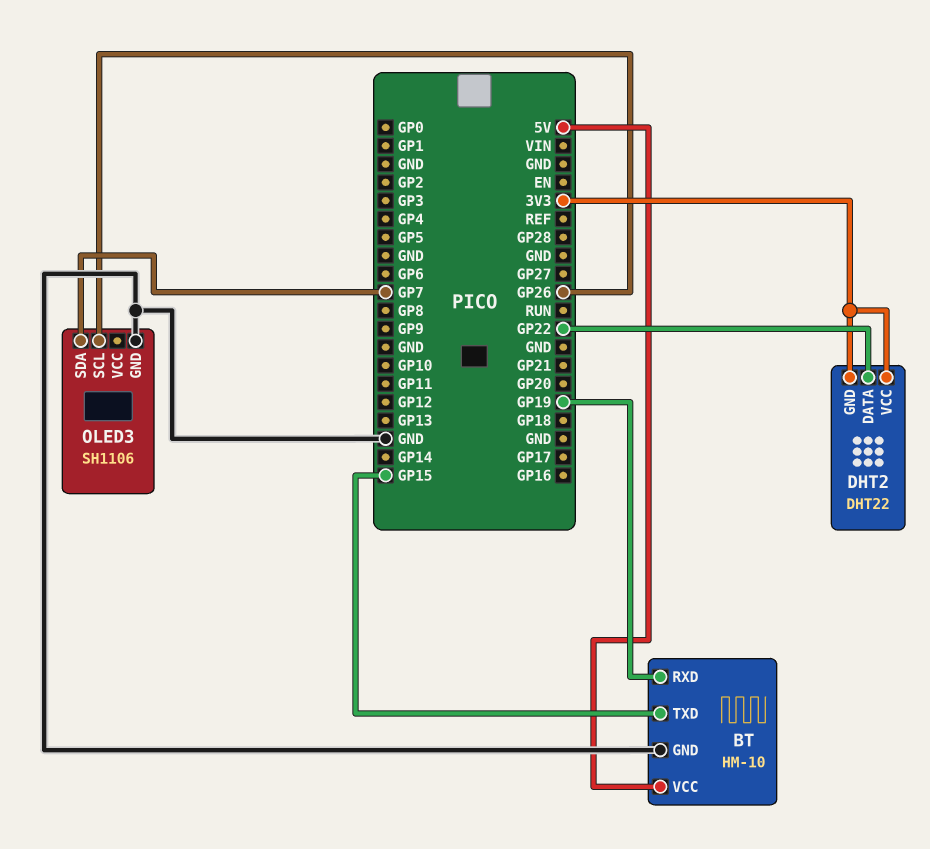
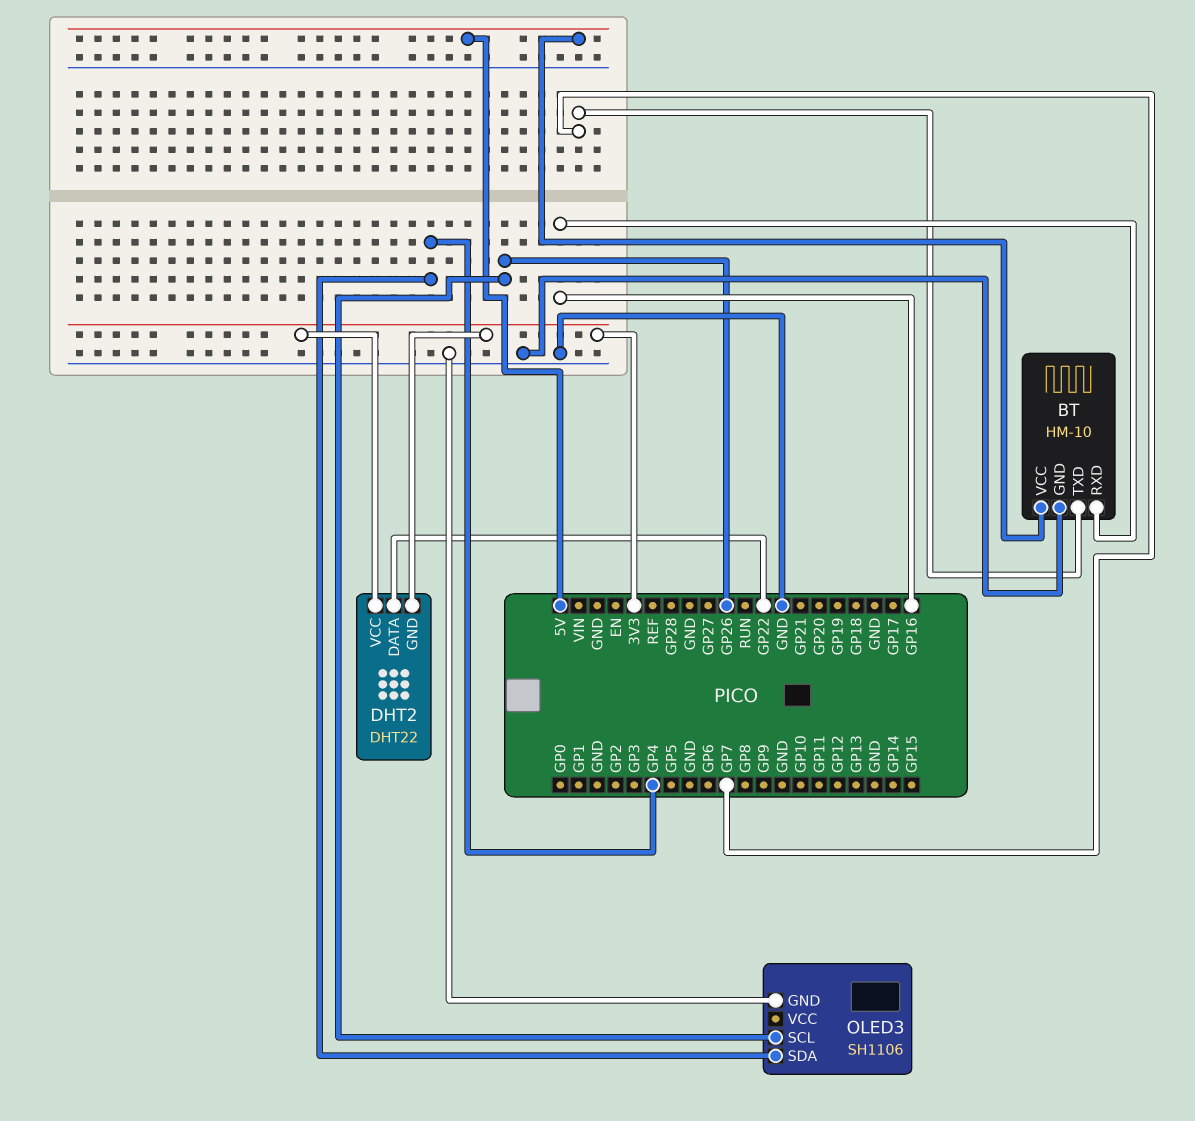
BT pin RXD: GP19 -> GP16
BT pin TXD: GP15 -> GP7
OLED3 pin SDA: GP7 -> GP4

